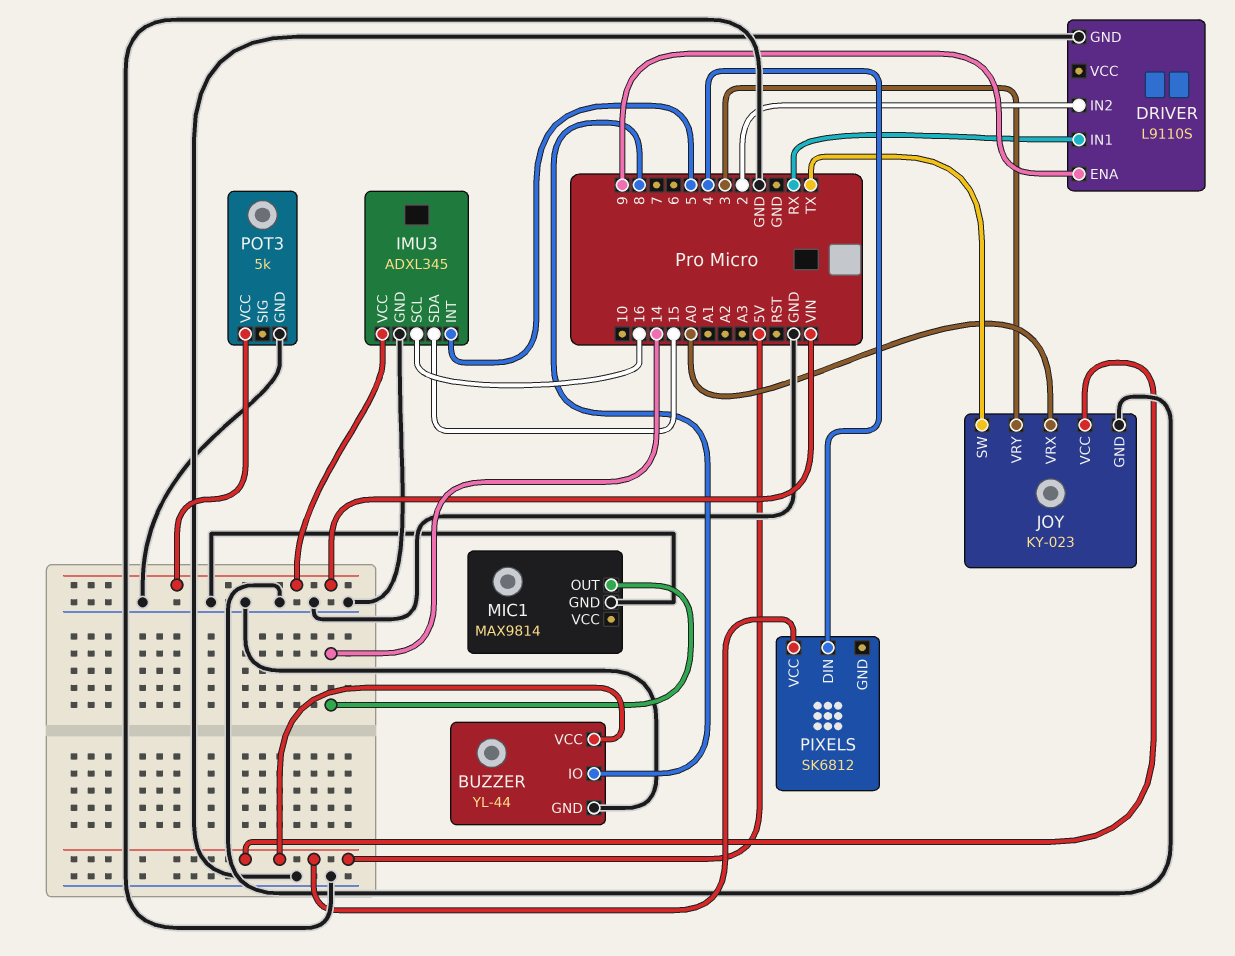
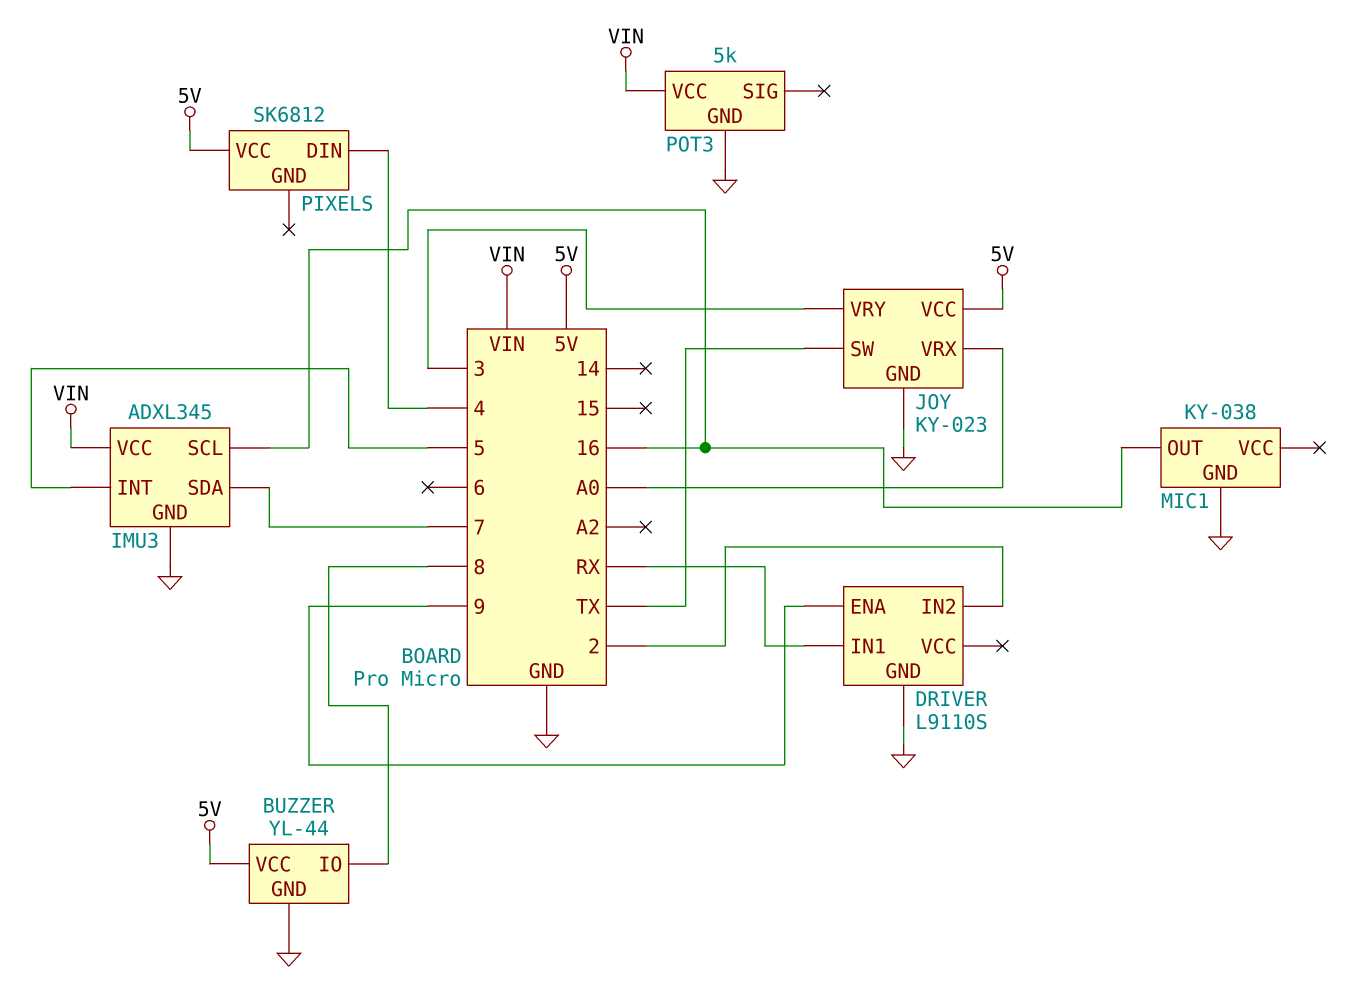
IMU3 pin SDA: 15 -> 7
MIC1: MAX9814 -> KY-038
MIC1 pin OUT: 14 -> 16

